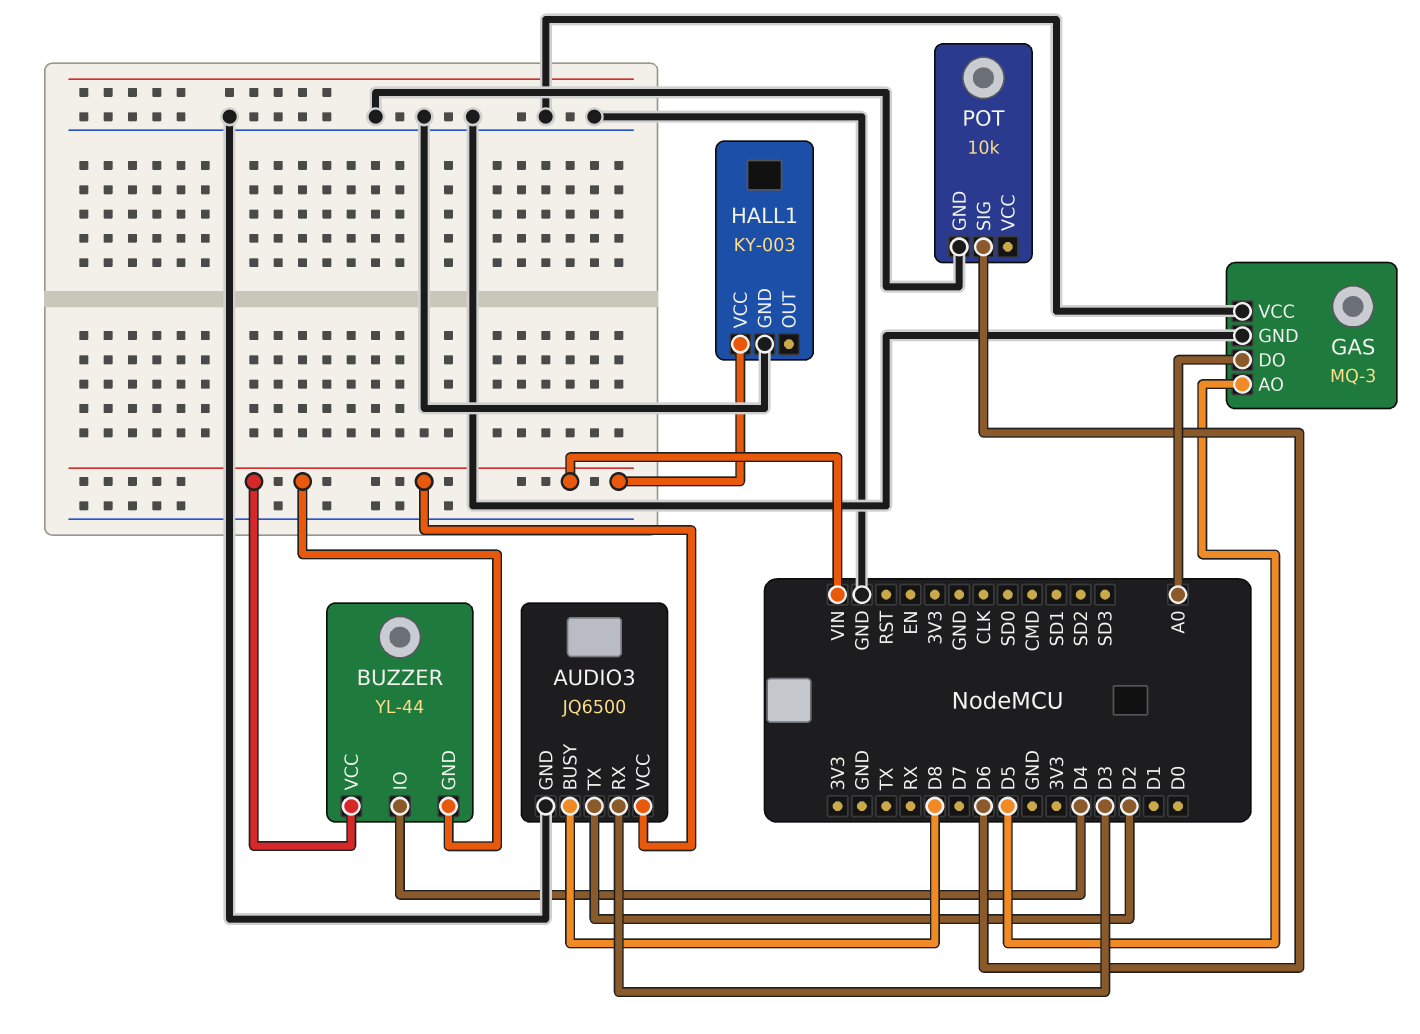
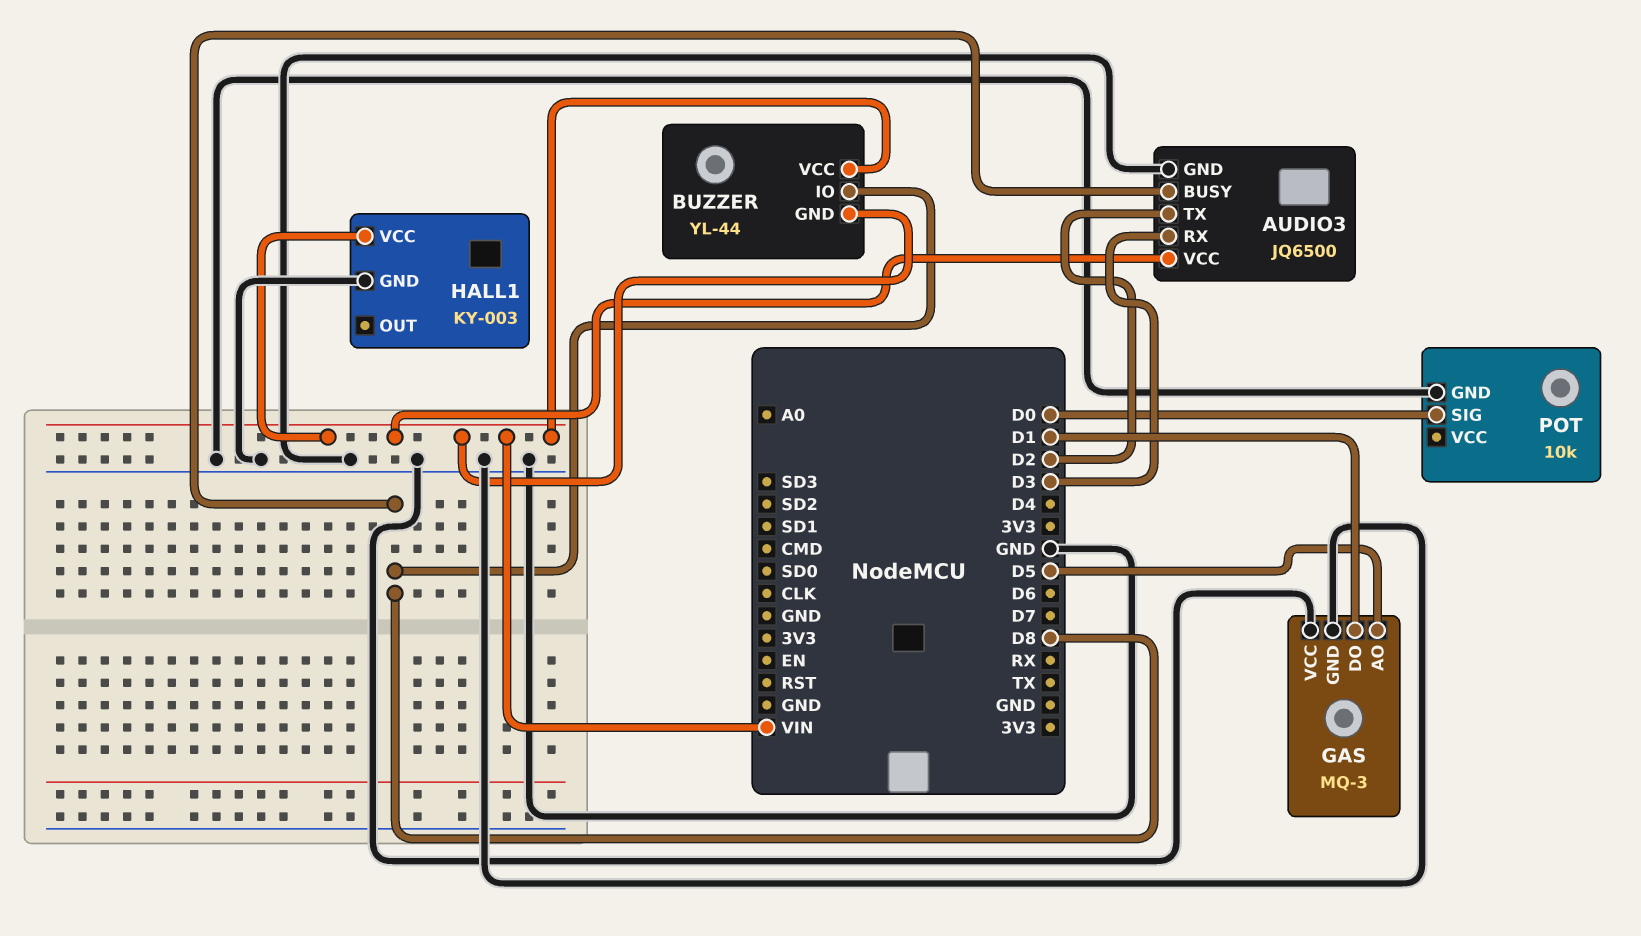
BUZZER pin IO: D4 -> D8
GAS pin DO: A0 -> D1
POT pin SIG: D6 -> D0

